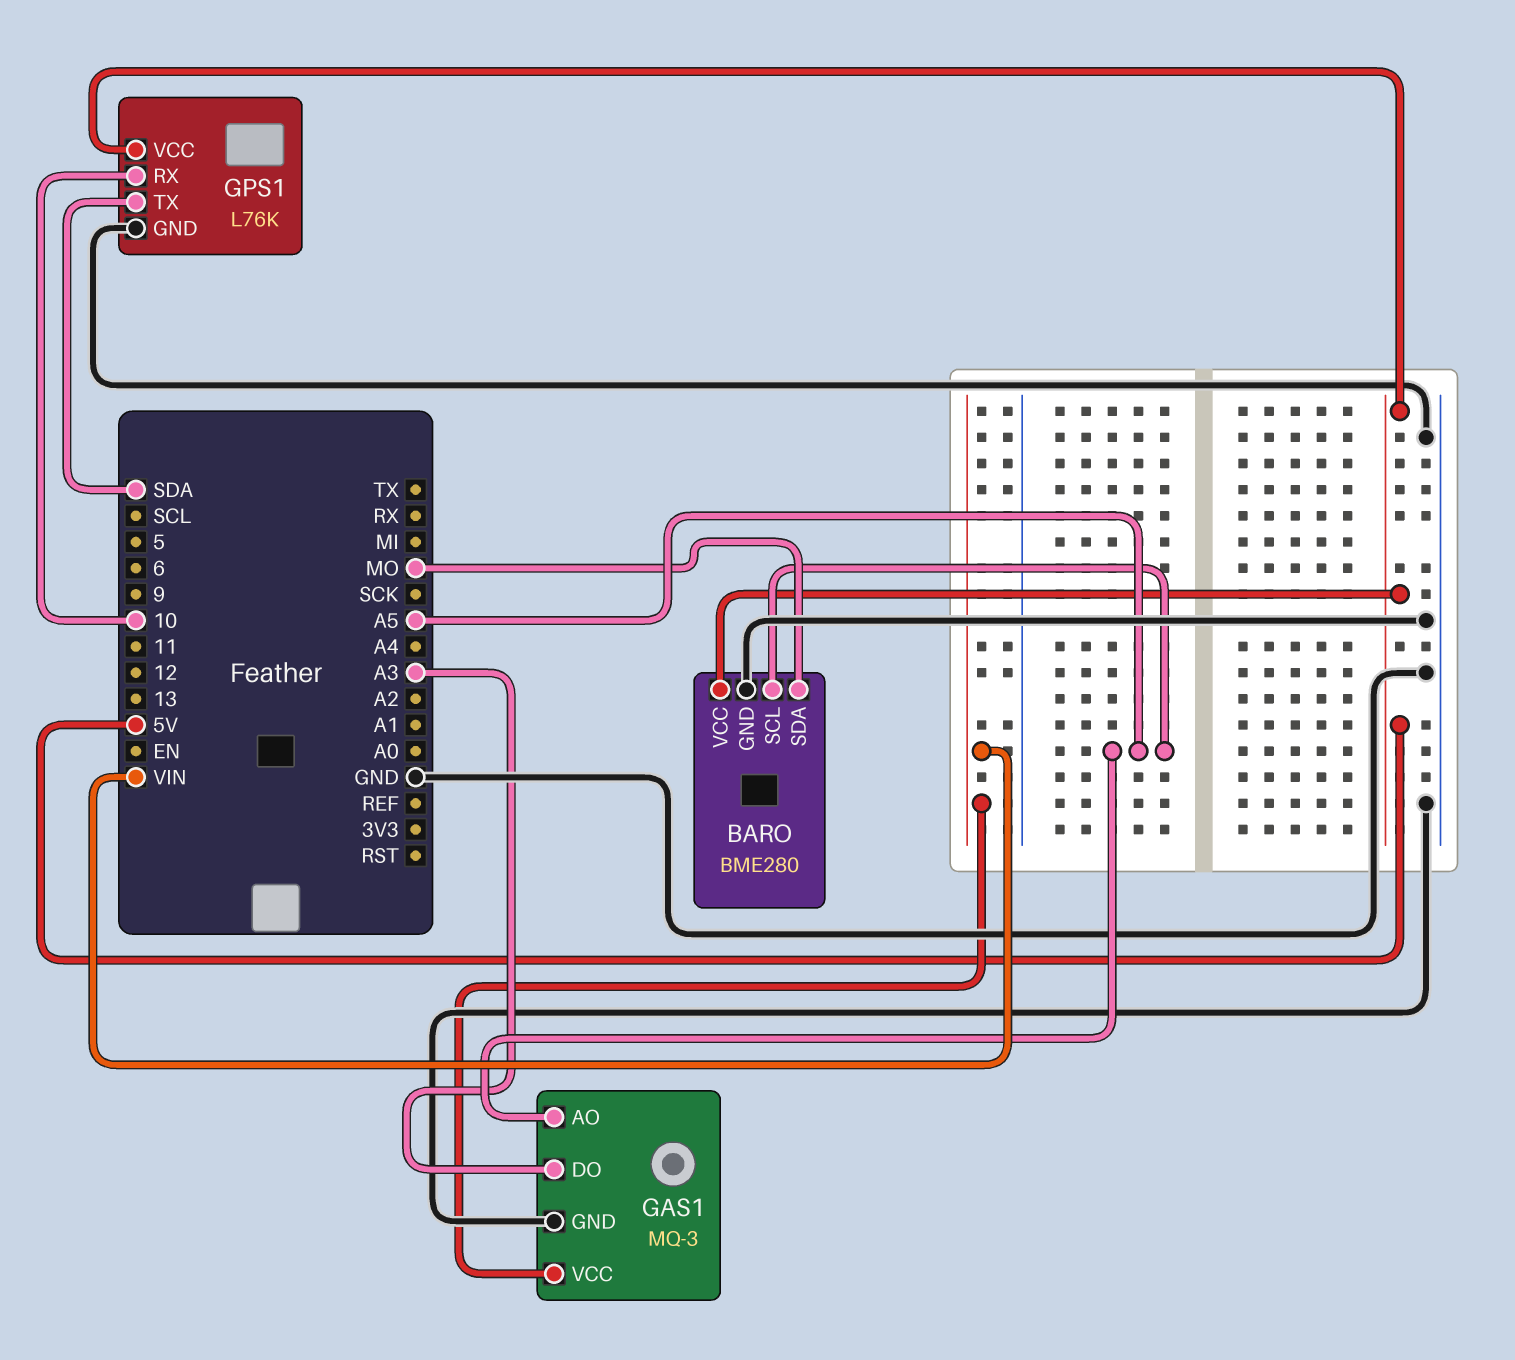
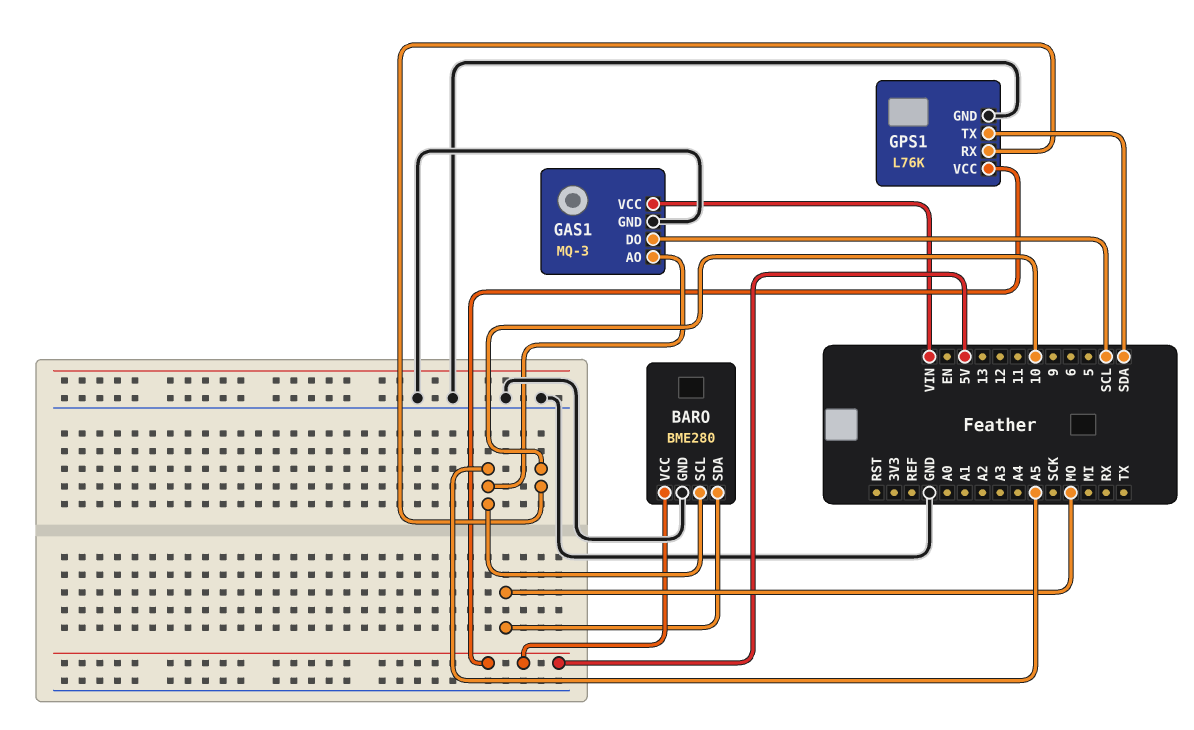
GAS1 pin DO: A3 -> SCL

